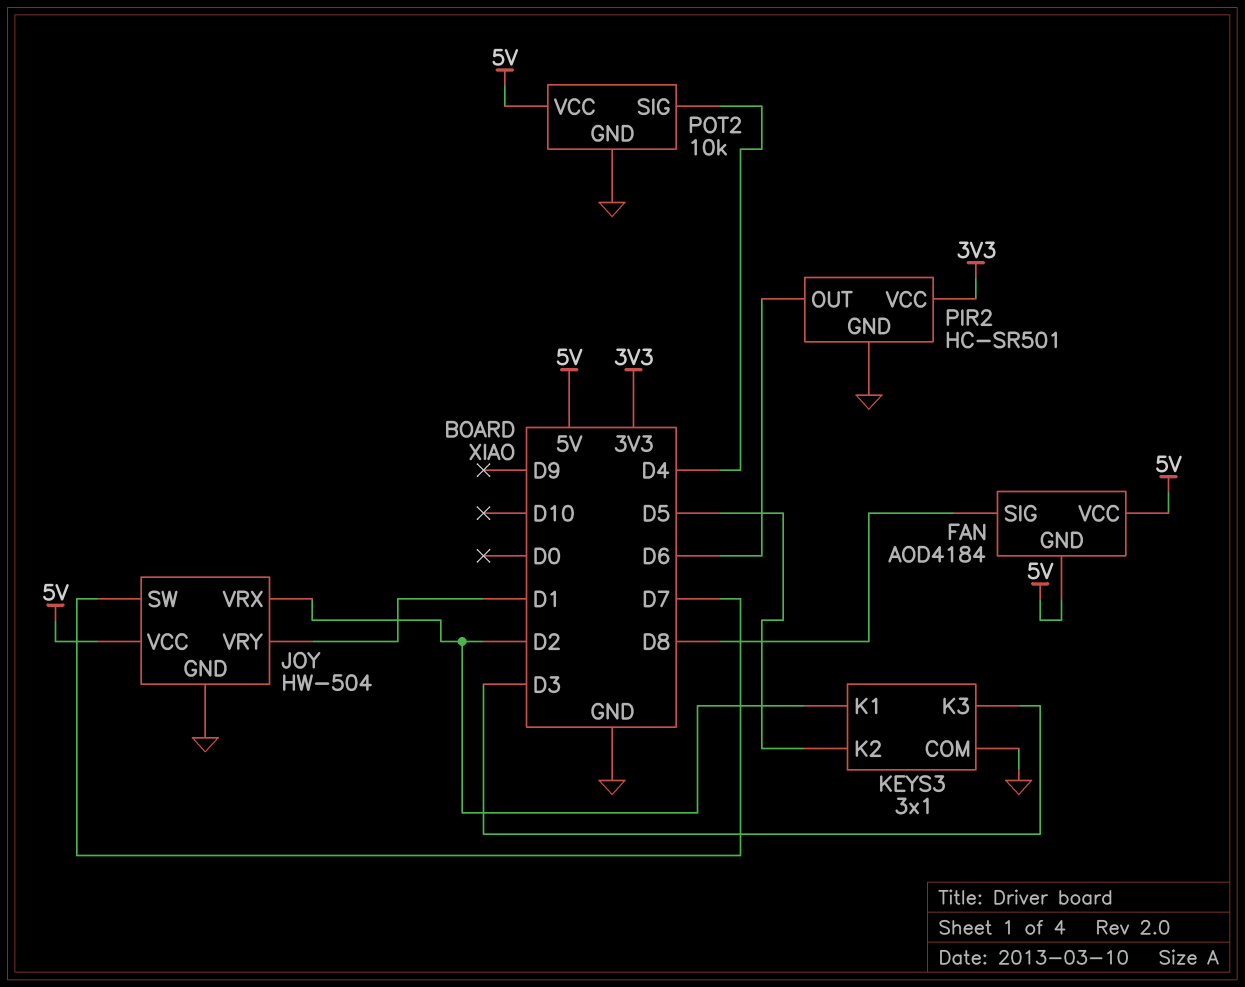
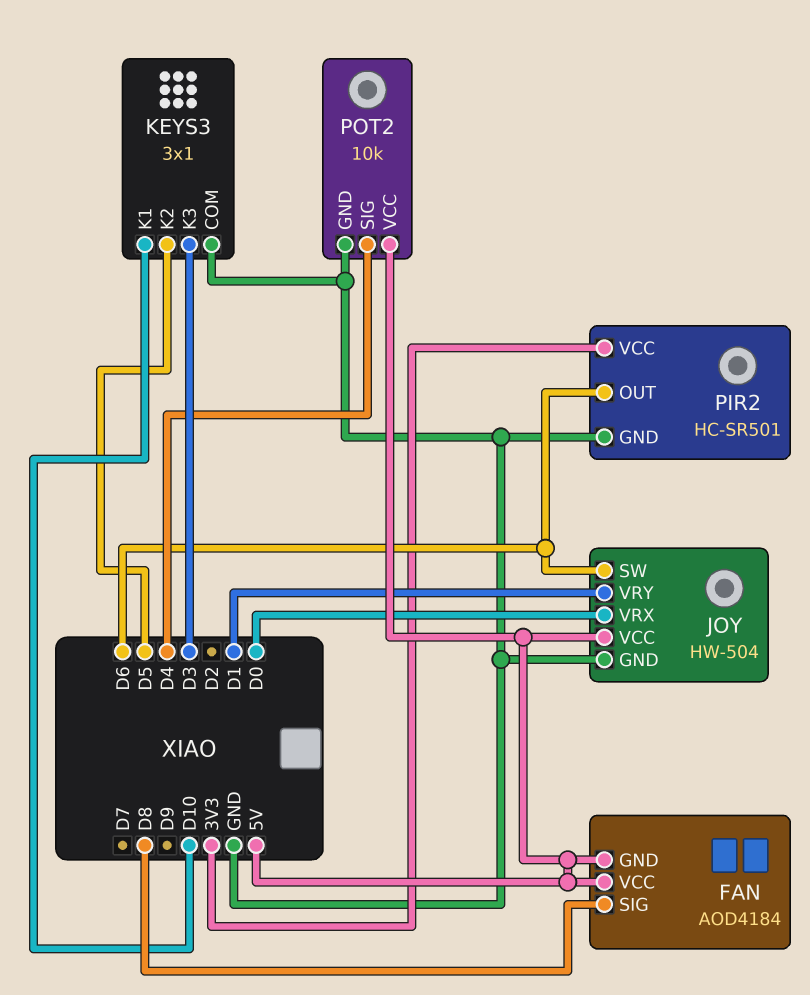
JOY pin SW: D7 -> D6
JOY pin VRX: D2 -> D0
KEYS3 pin K1: D2 -> D10

